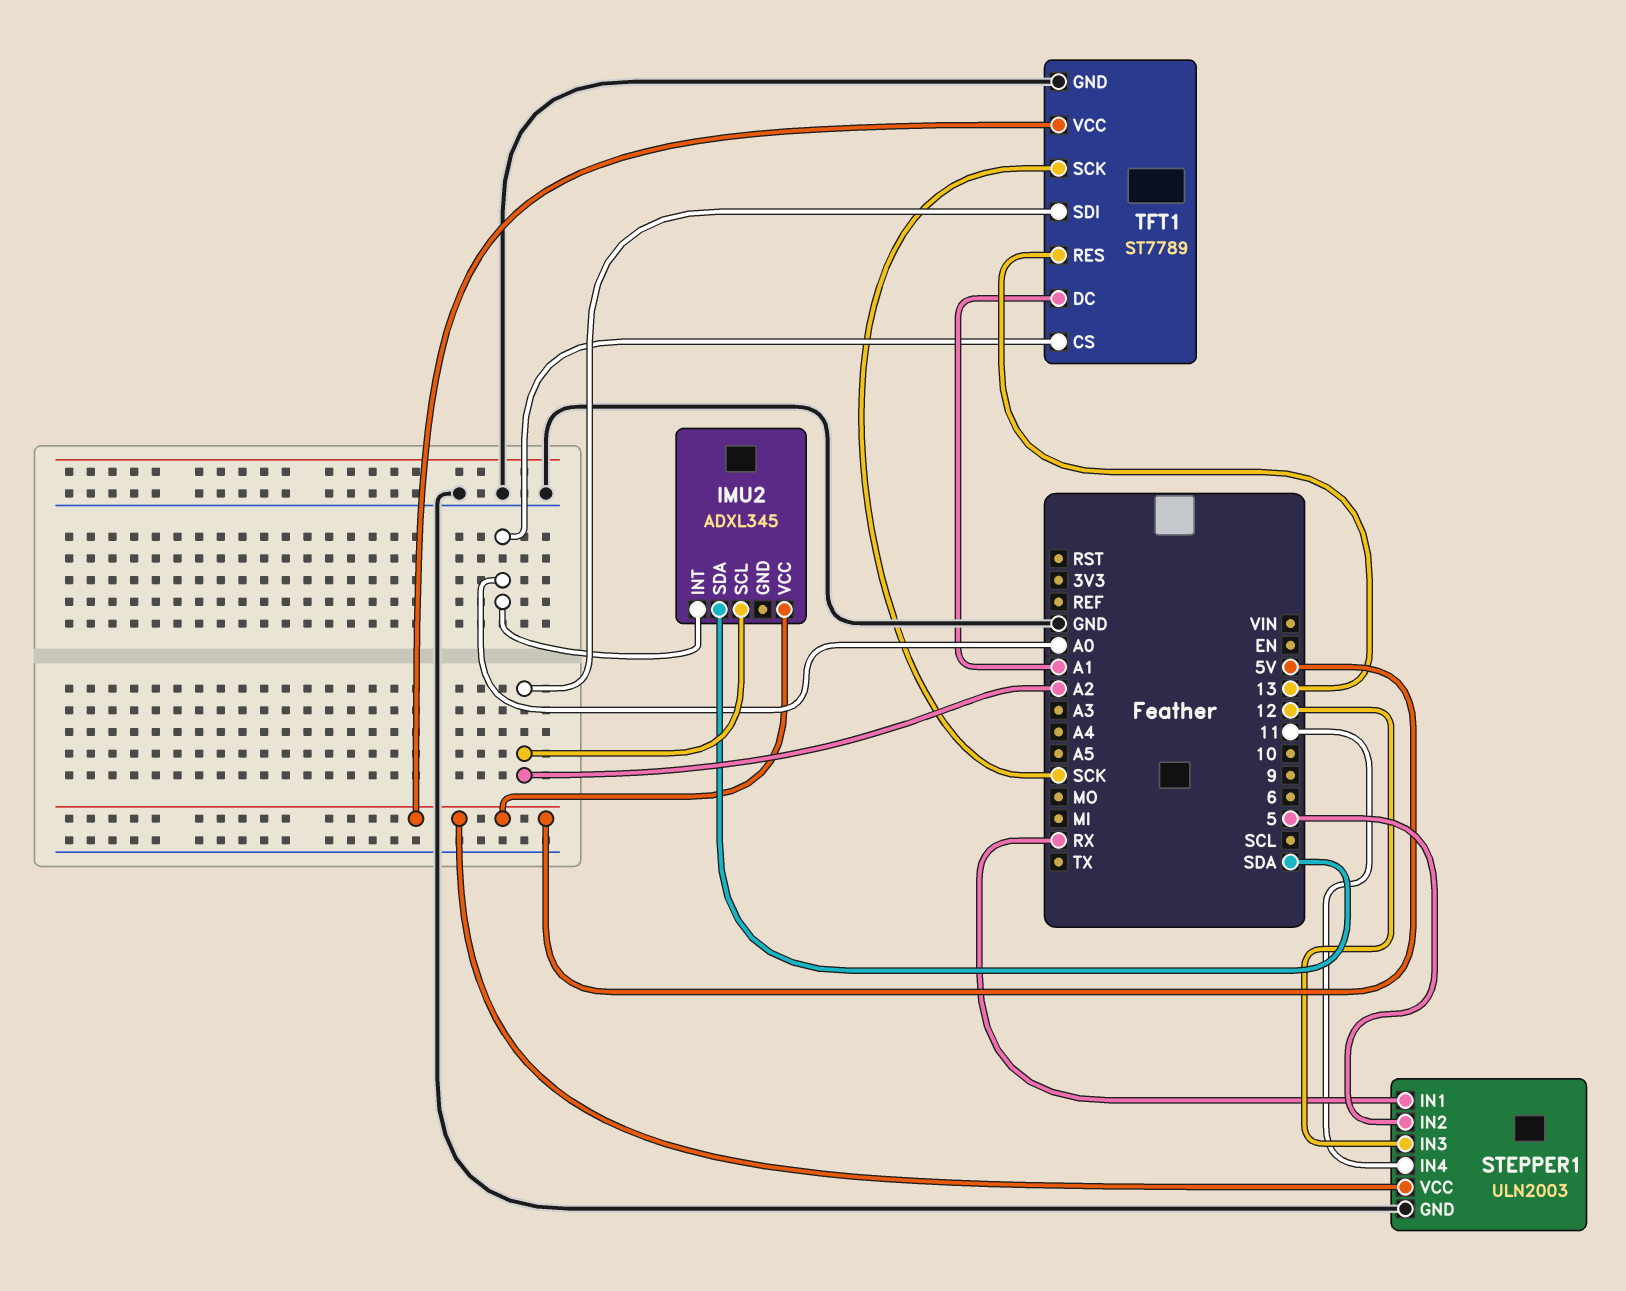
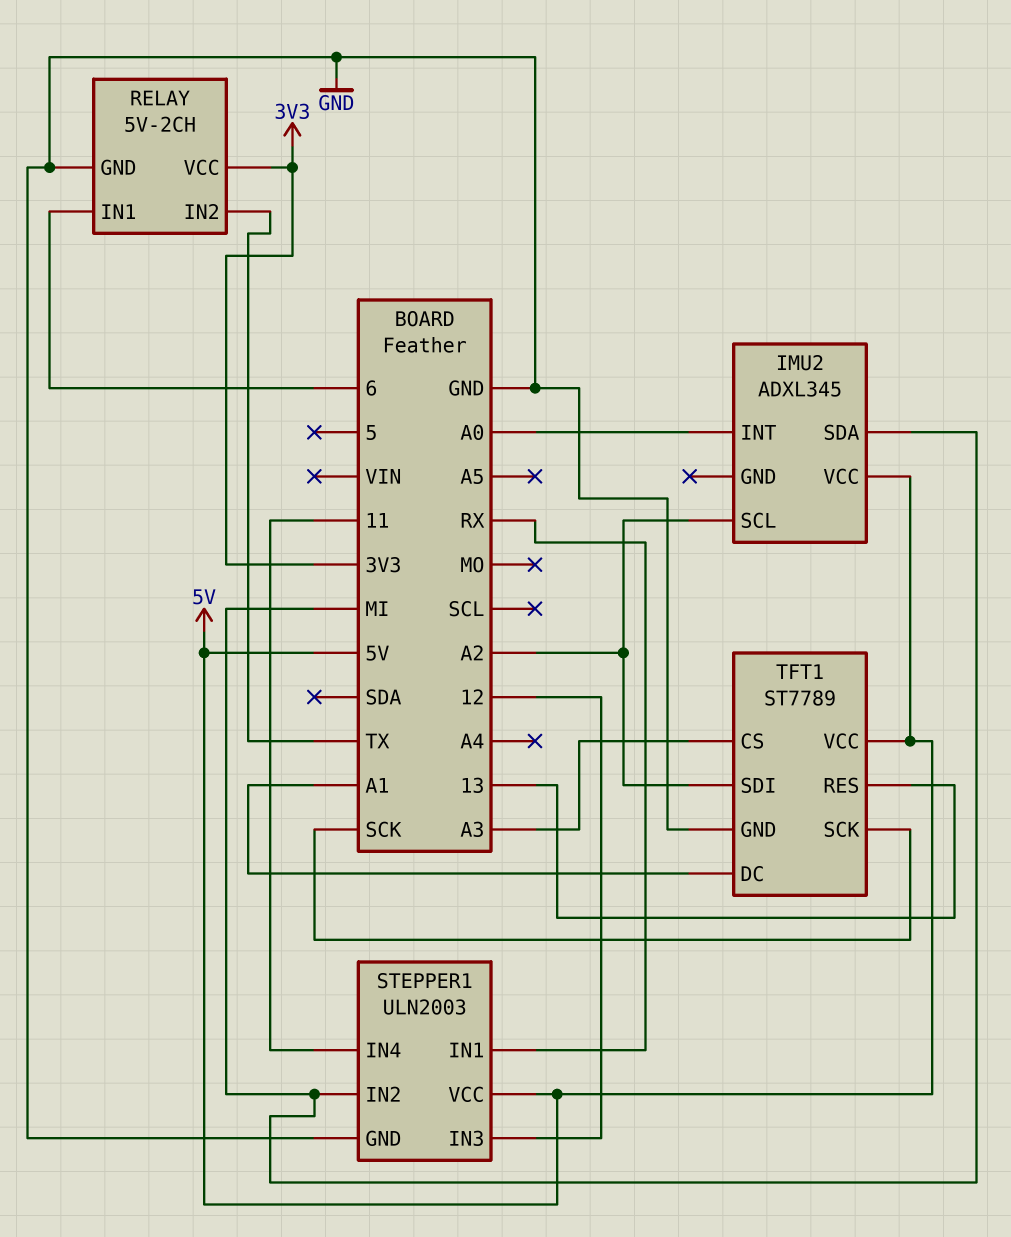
IMU2 pin SDA: SDA -> MI
RELAY: none -> 5V-2CH
RELAY pin GND: none -> GND
RELAY pin IN1: none -> 6
RELAY pin IN2: none -> TX
RELAY pin VCC: none -> 3V3
STEPPER1 pin IN2: 5 -> MI
TFT1 pin CS: A0 -> A3

